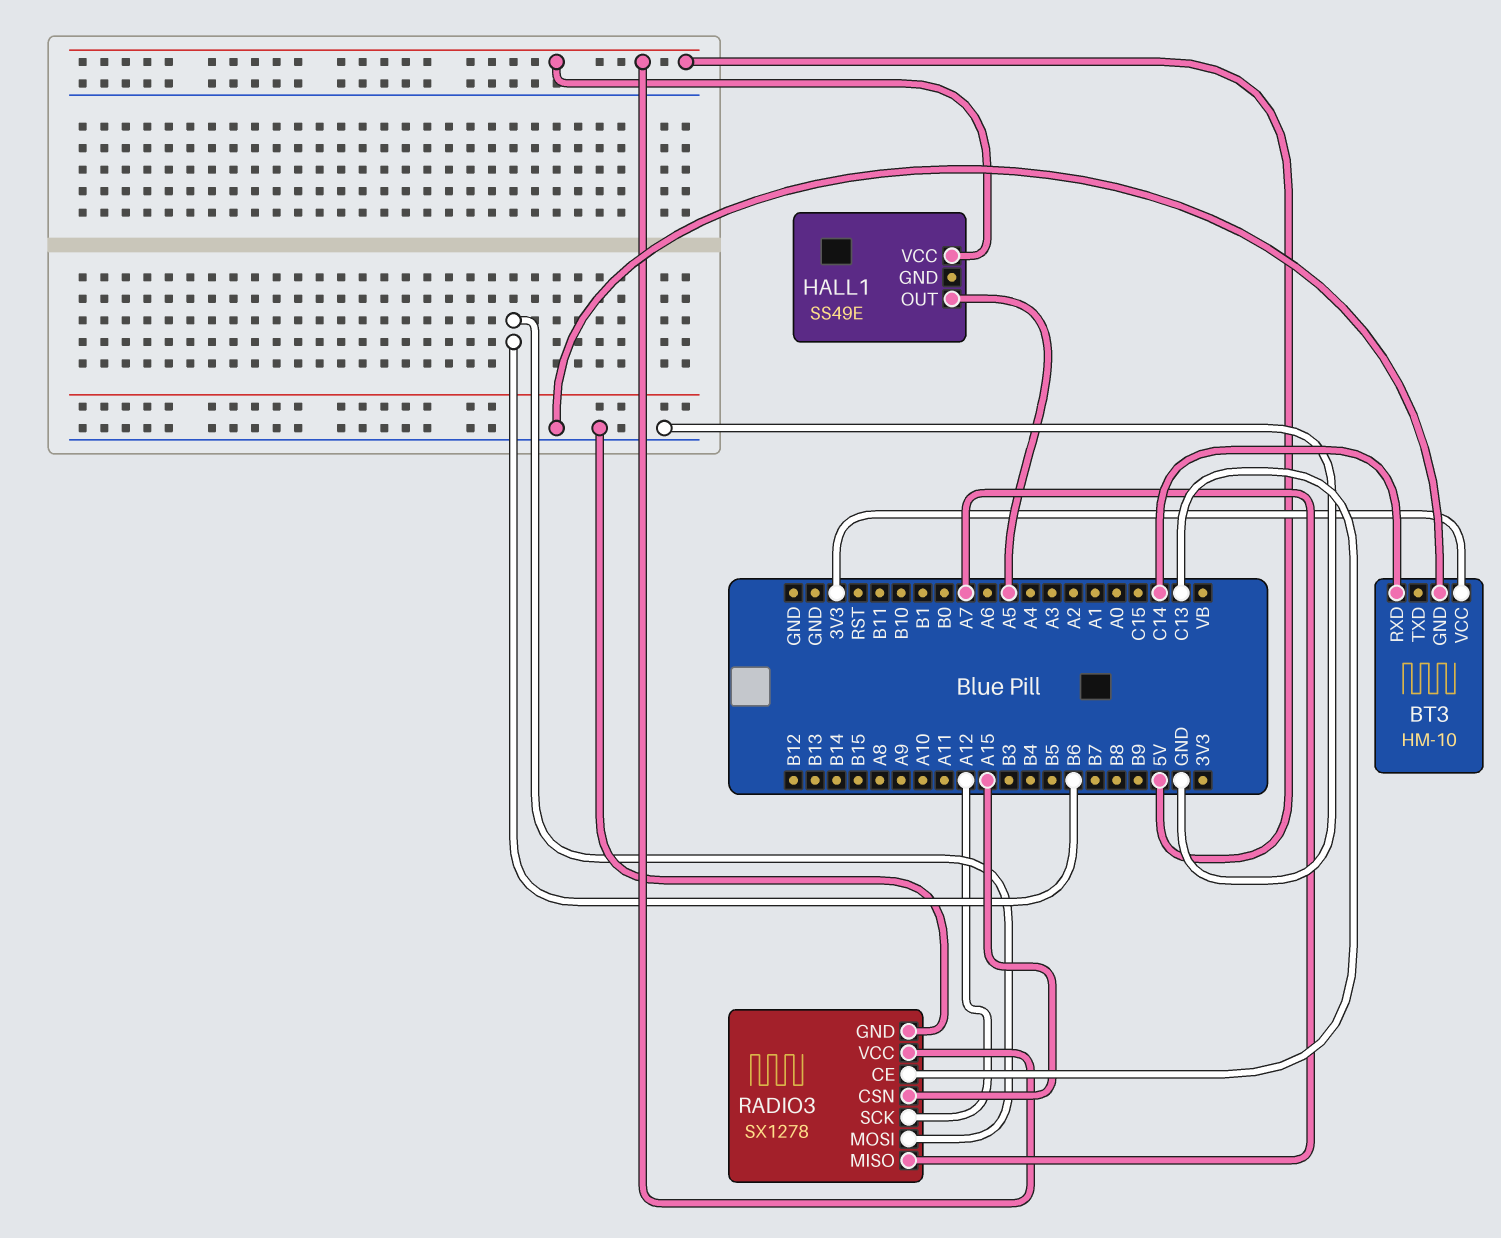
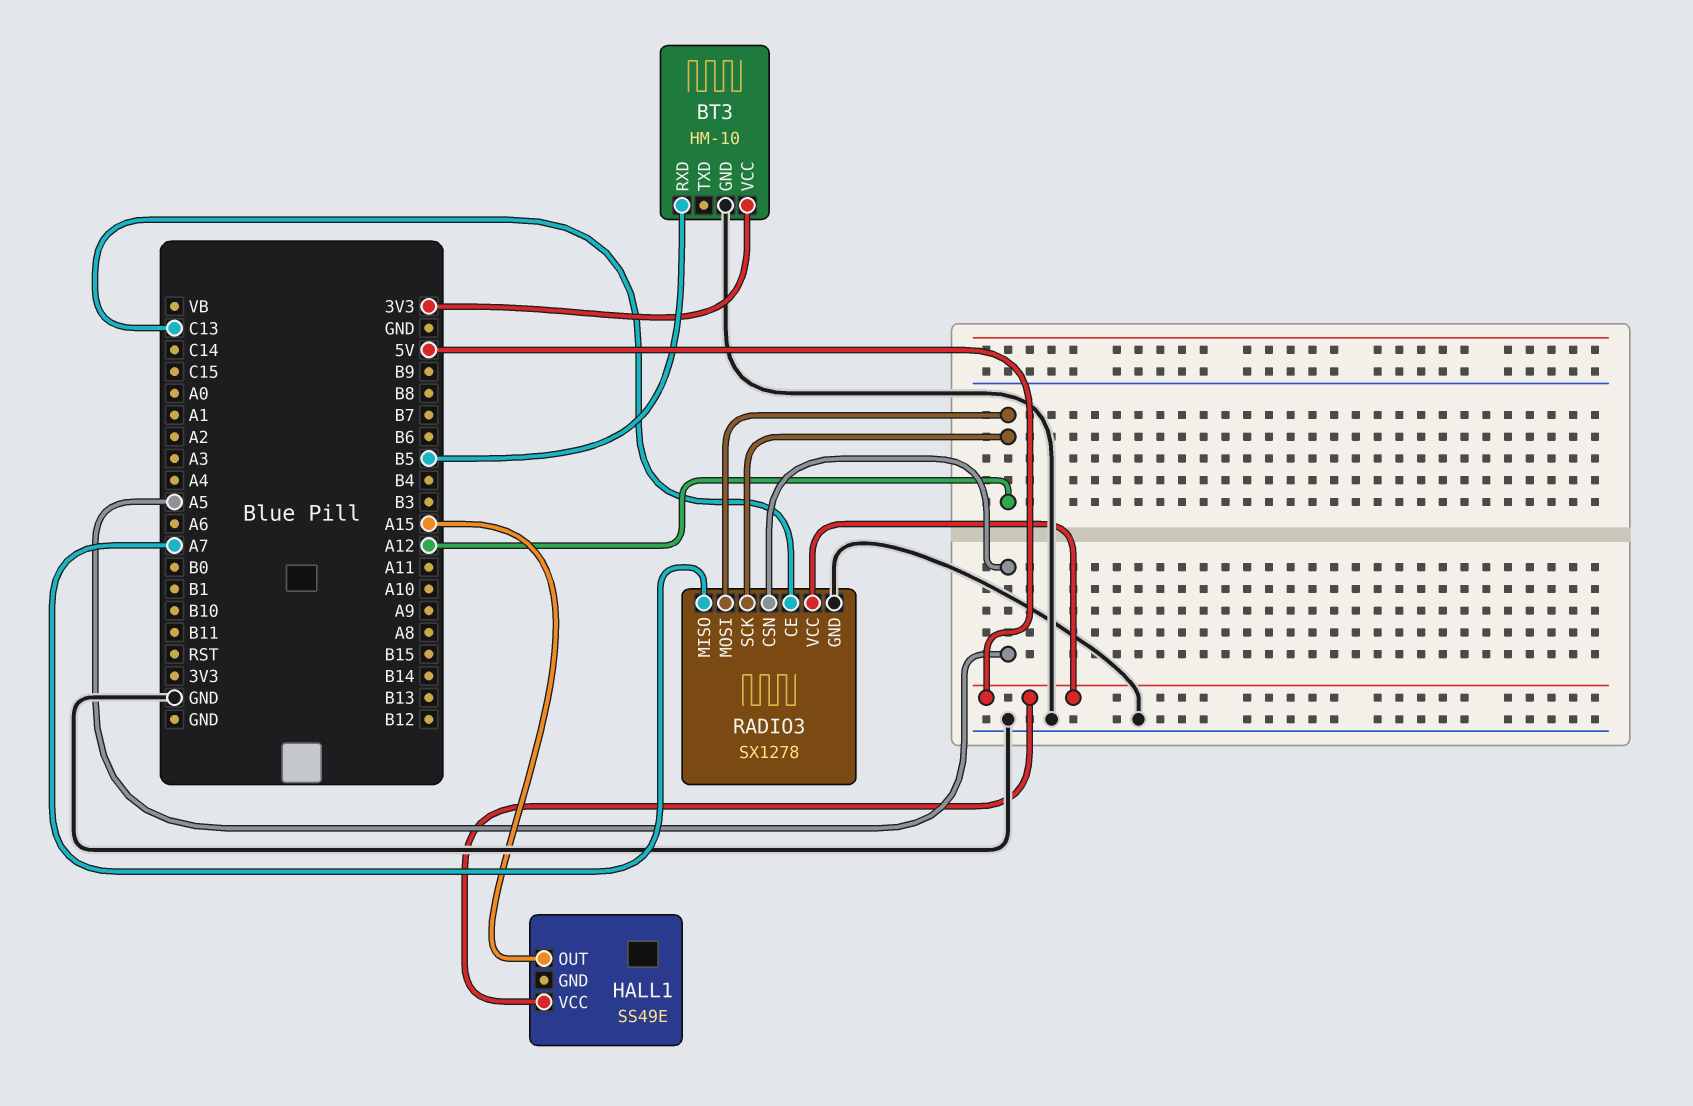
BT3 pin RXD: C14 -> B5
HALL1 pin OUT: A5 -> A15
RADIO3 pin CSN: A15 -> A5
RADIO3 pin MOSI: B6 -> A12

